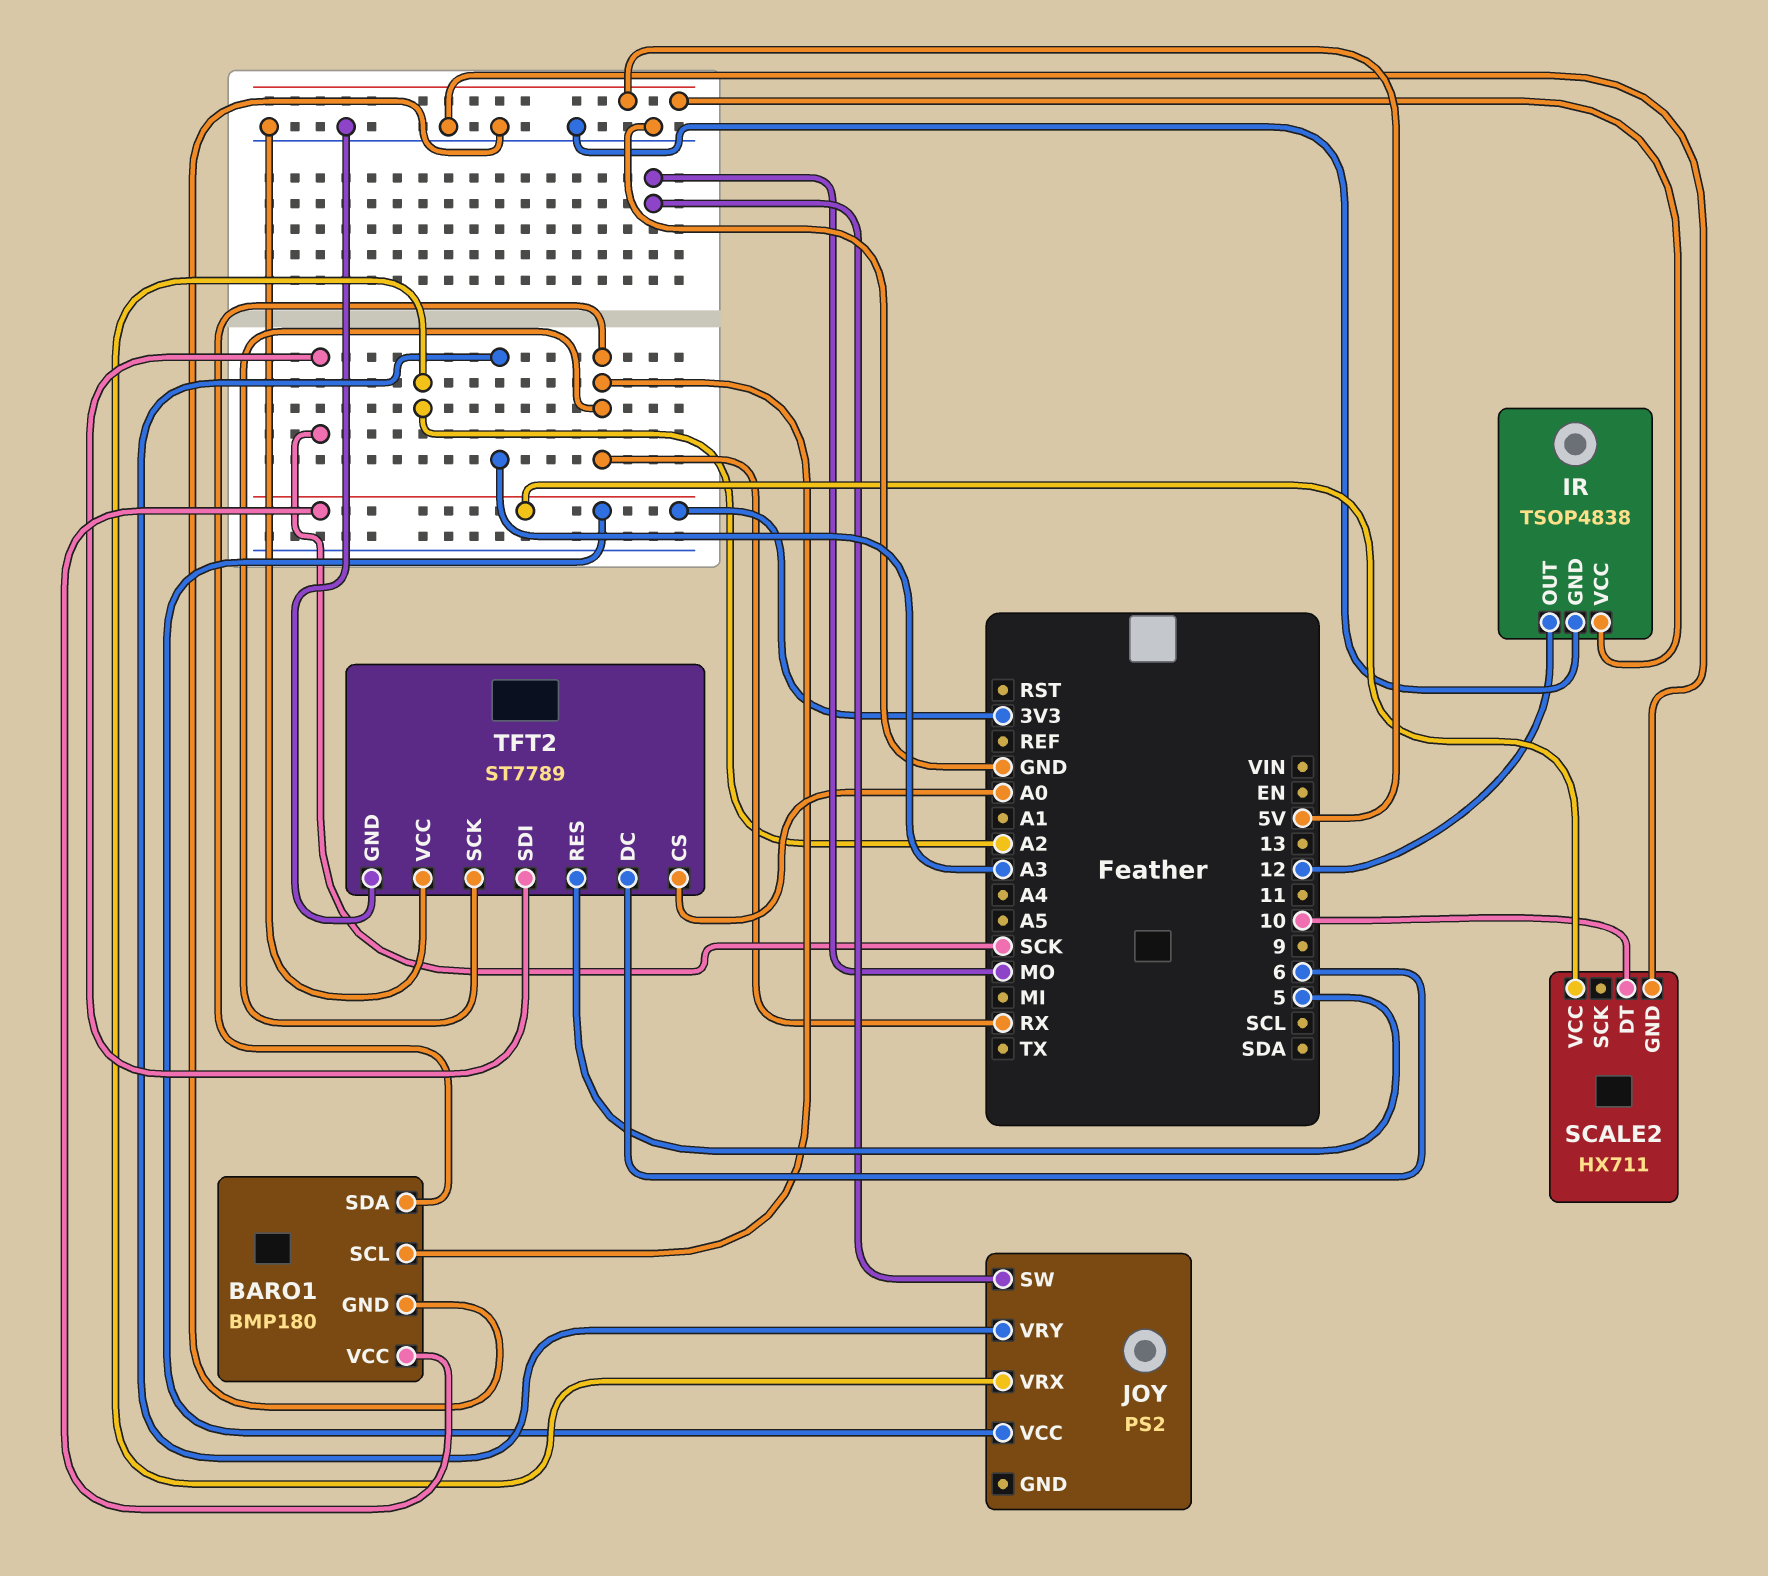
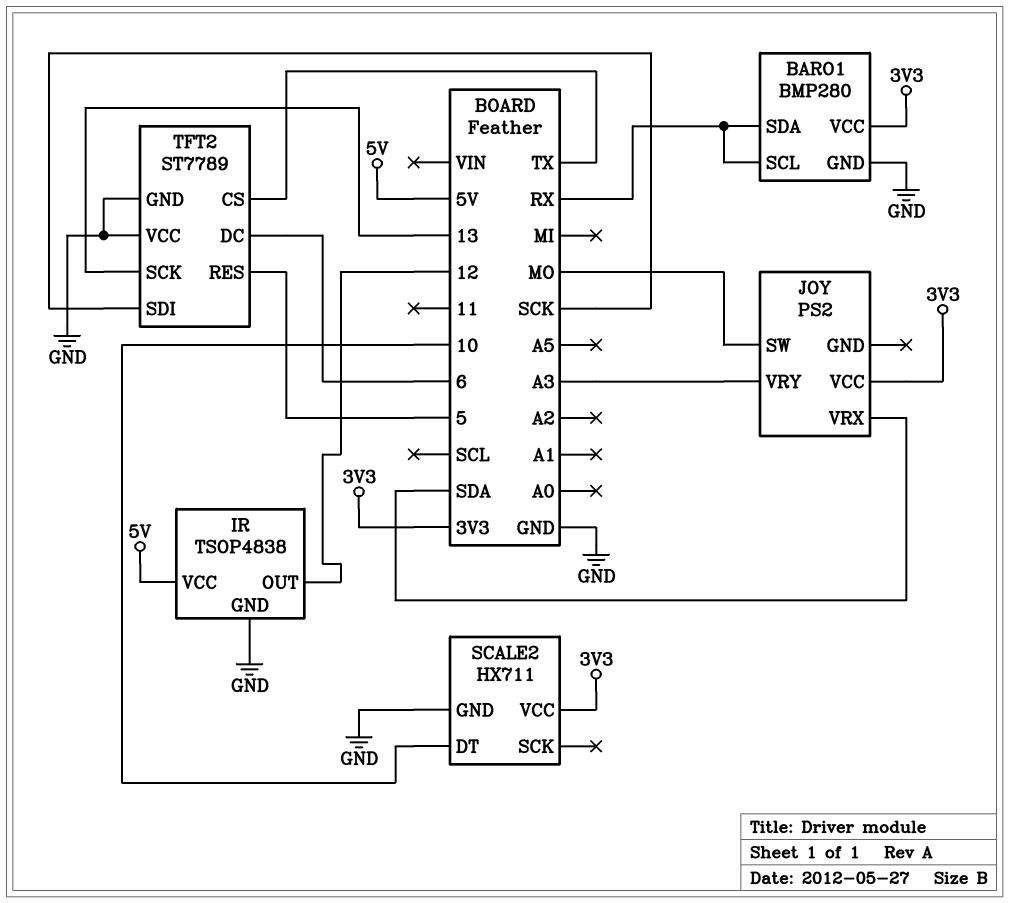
BARO1: BMP180 -> BMP280
JOY pin VRX: A2 -> SDA
TFT2 pin CS: A0 -> TX
TFT2 pin SCK: RX -> 13

